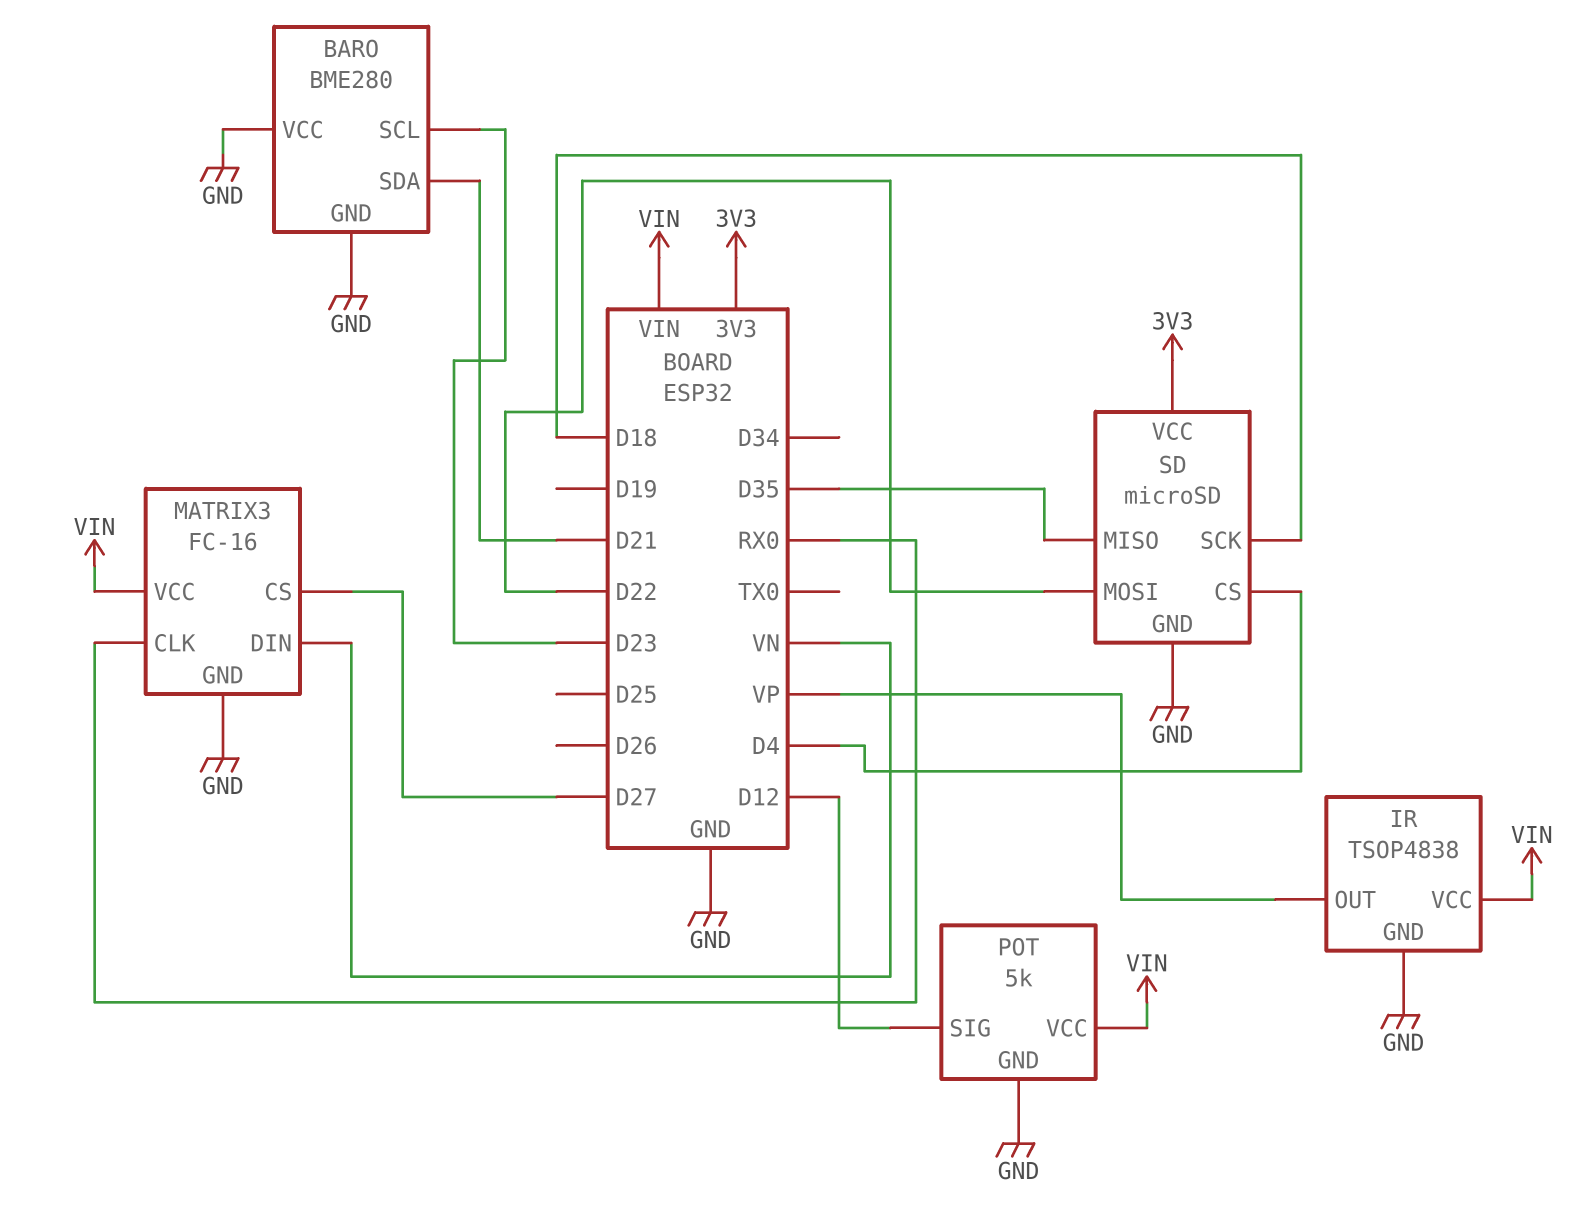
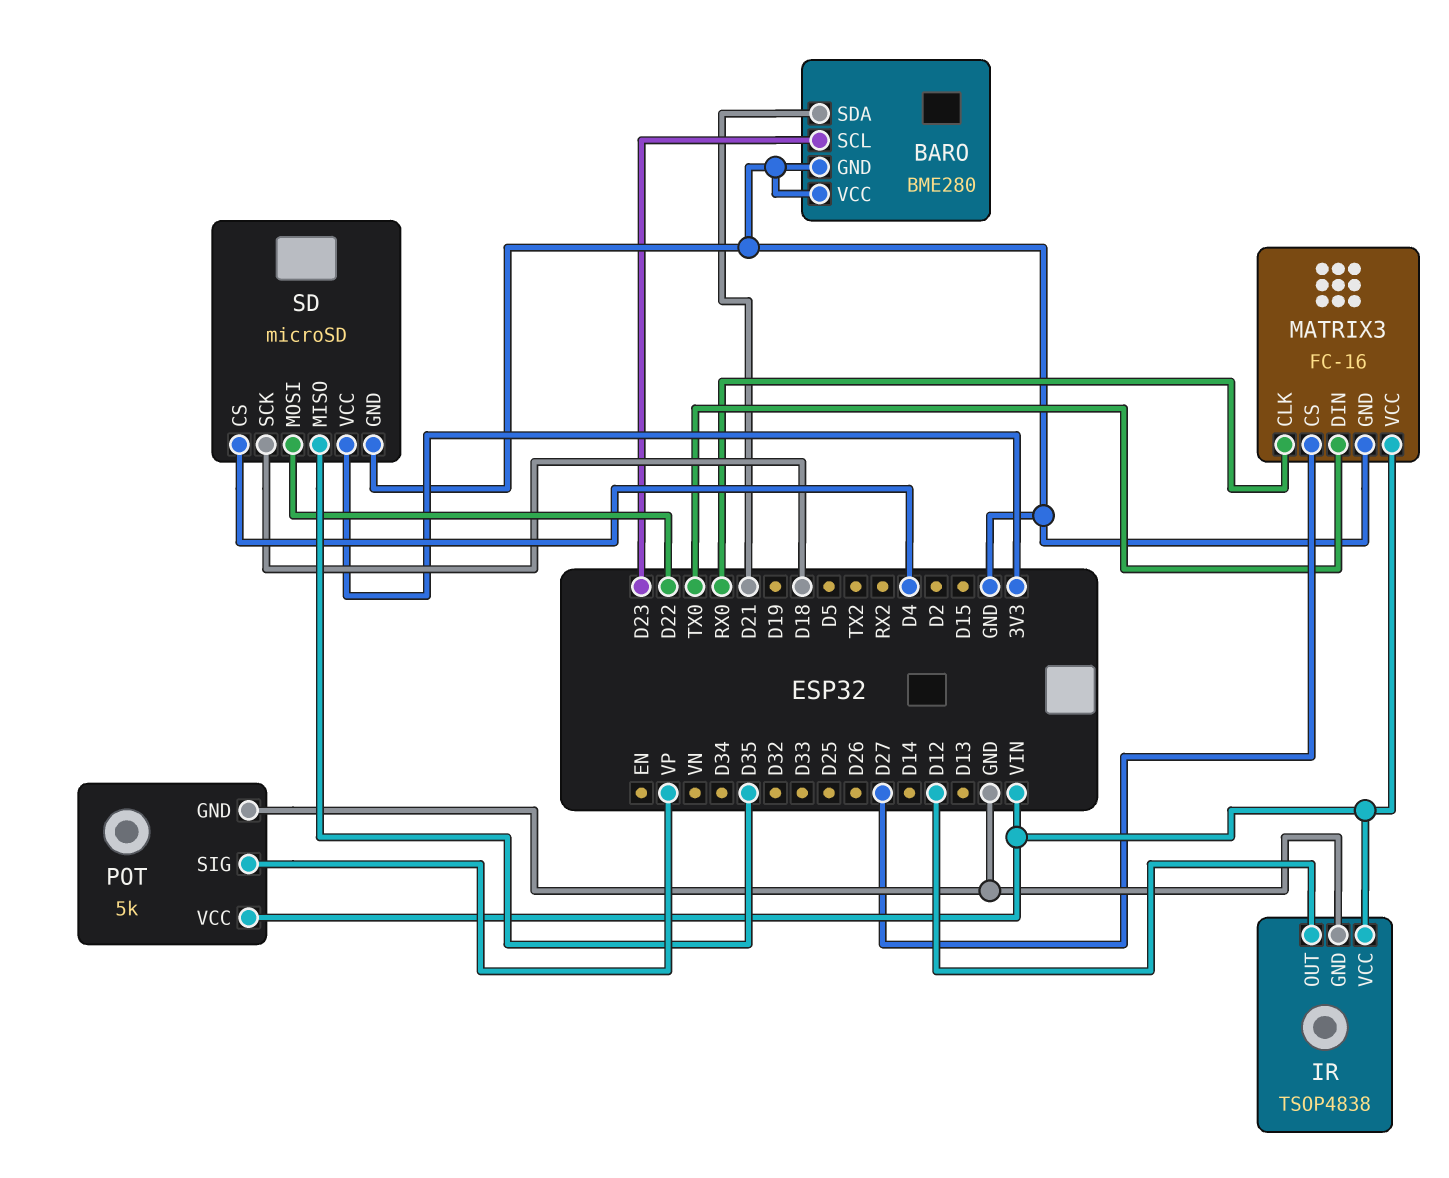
IR pin OUT: VP -> D12
MATRIX3 pin DIN: VN -> TX0
POT pin SIG: D12 -> VP

